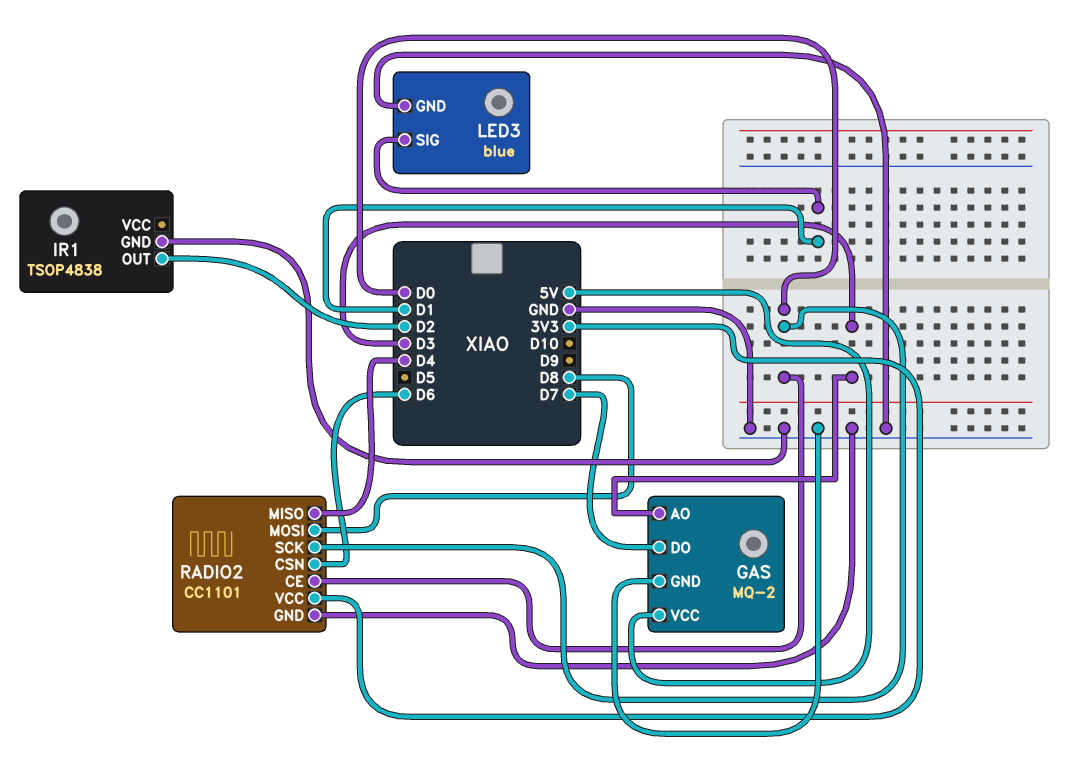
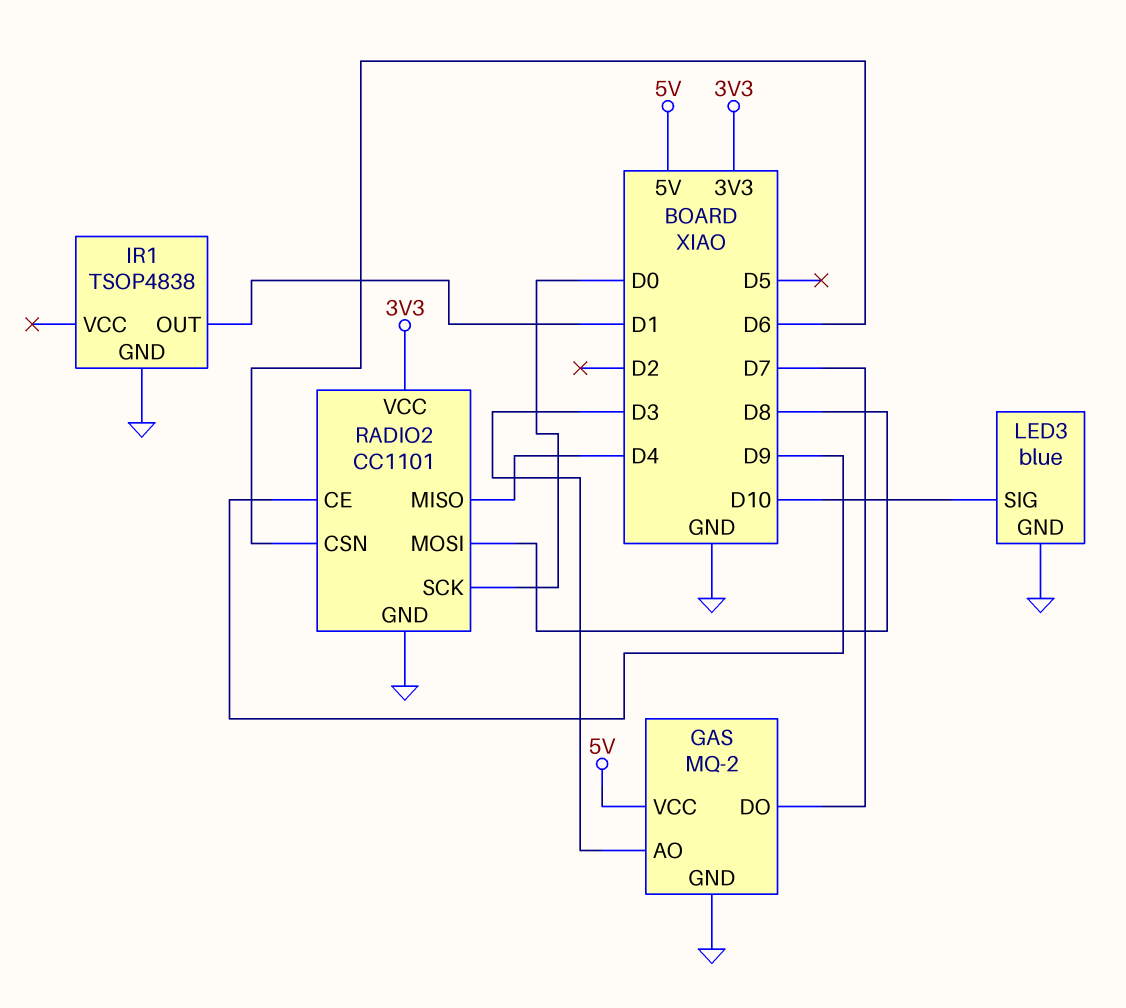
IR1 pin OUT: D2 -> D1
LED3 pin SIG: D1 -> D10
RADIO2 pin CE: D0 -> D9

